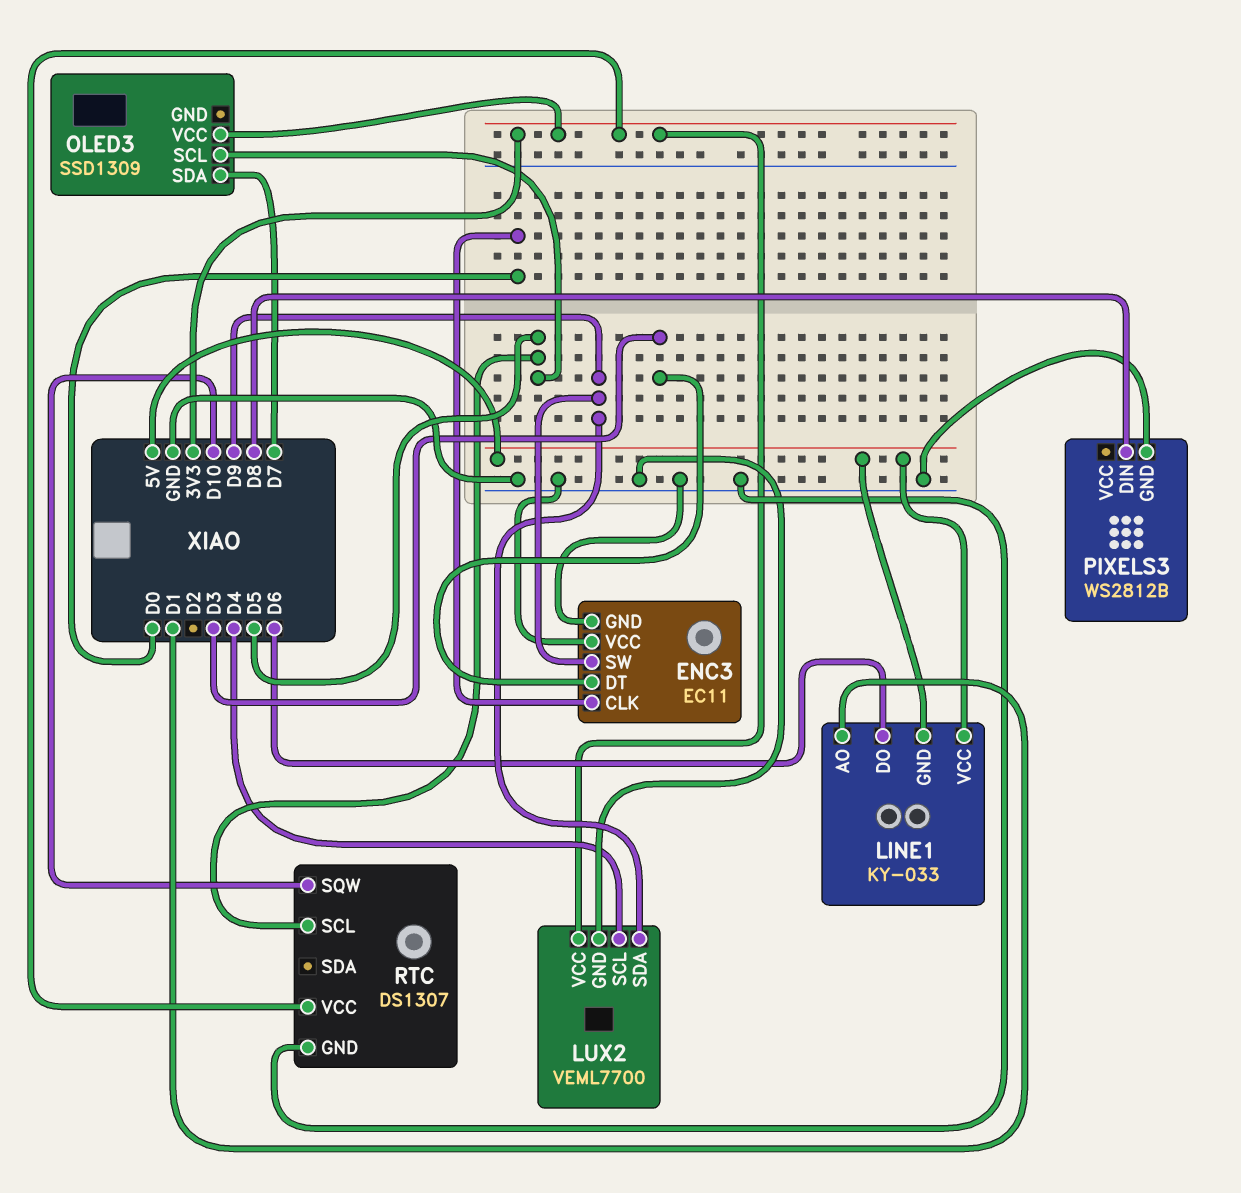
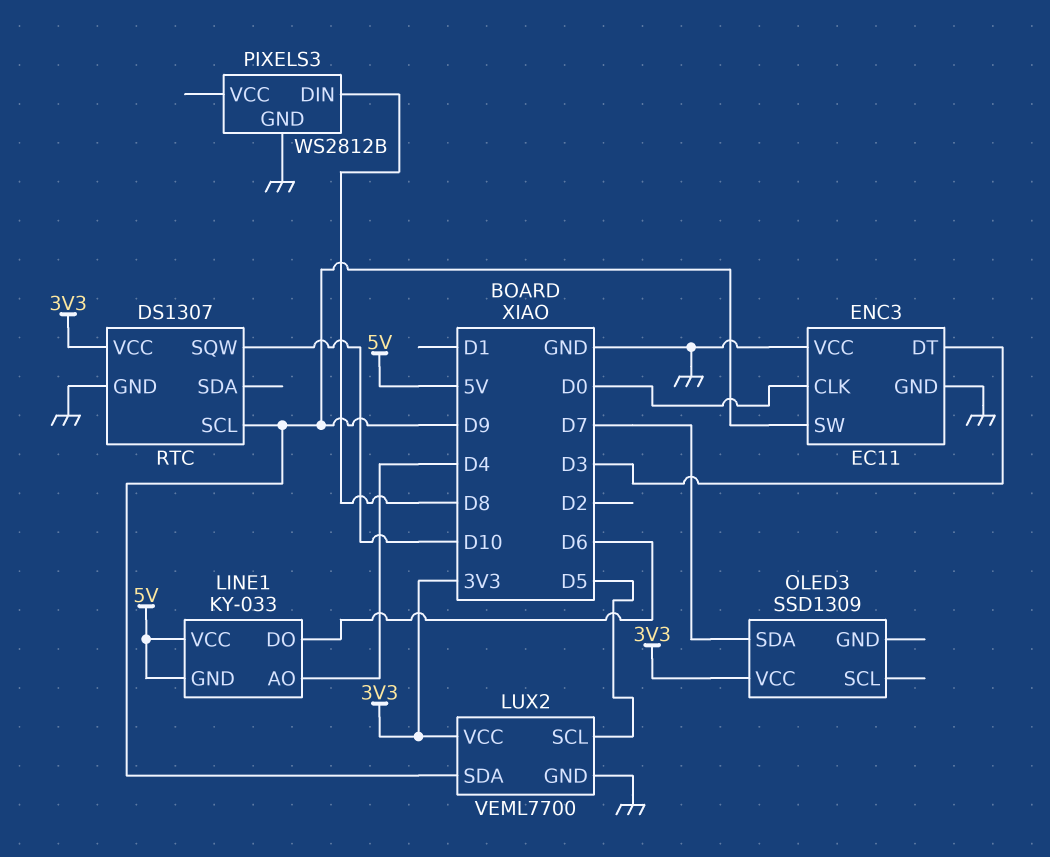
LINE1 pin AO: D1 -> D4
LUX2 pin SCL: D4 -> D5
OLED3 pin SCL: D5 -> none
RTC pin SCL: D5 -> D9

